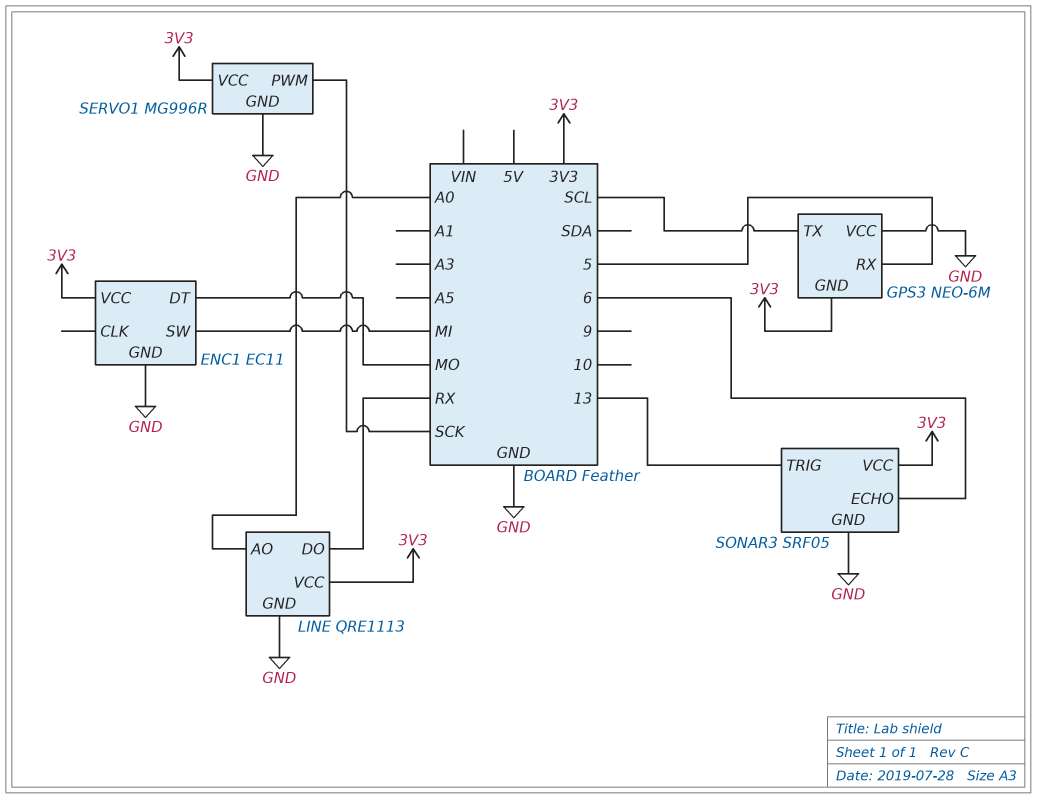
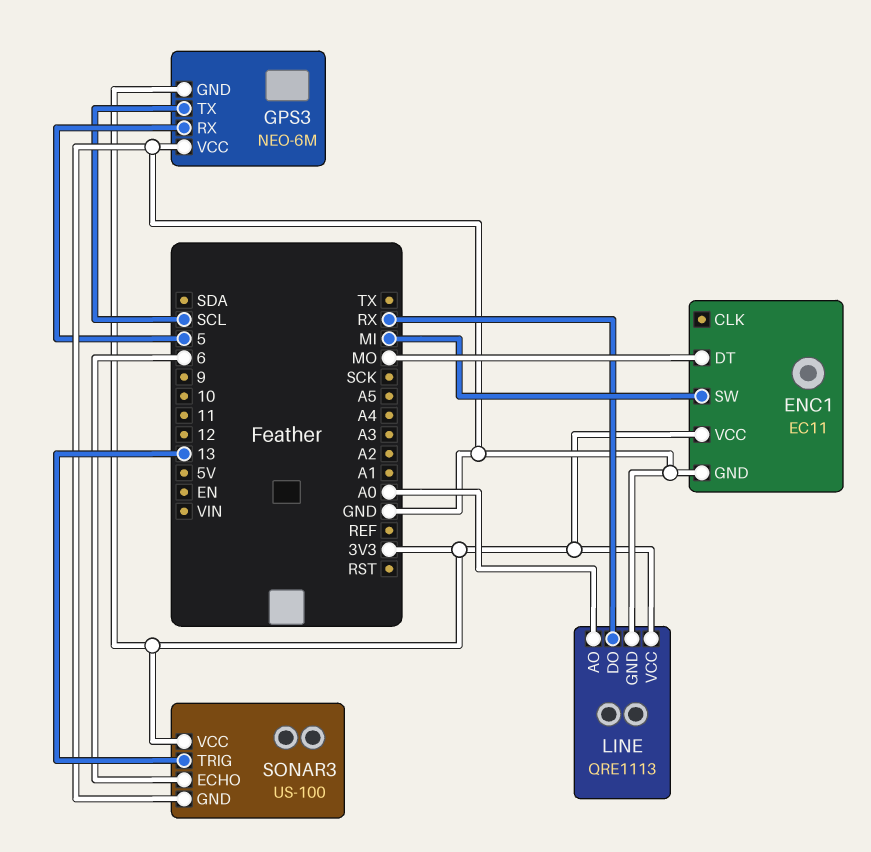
SERVO1: MG996R -> none
SERVO1 pin GND: GND -> none
SERVO1 pin PWM: SCK -> none
SERVO1 pin VCC: 3V3 -> none
SONAR3: SRF05 -> US-100

